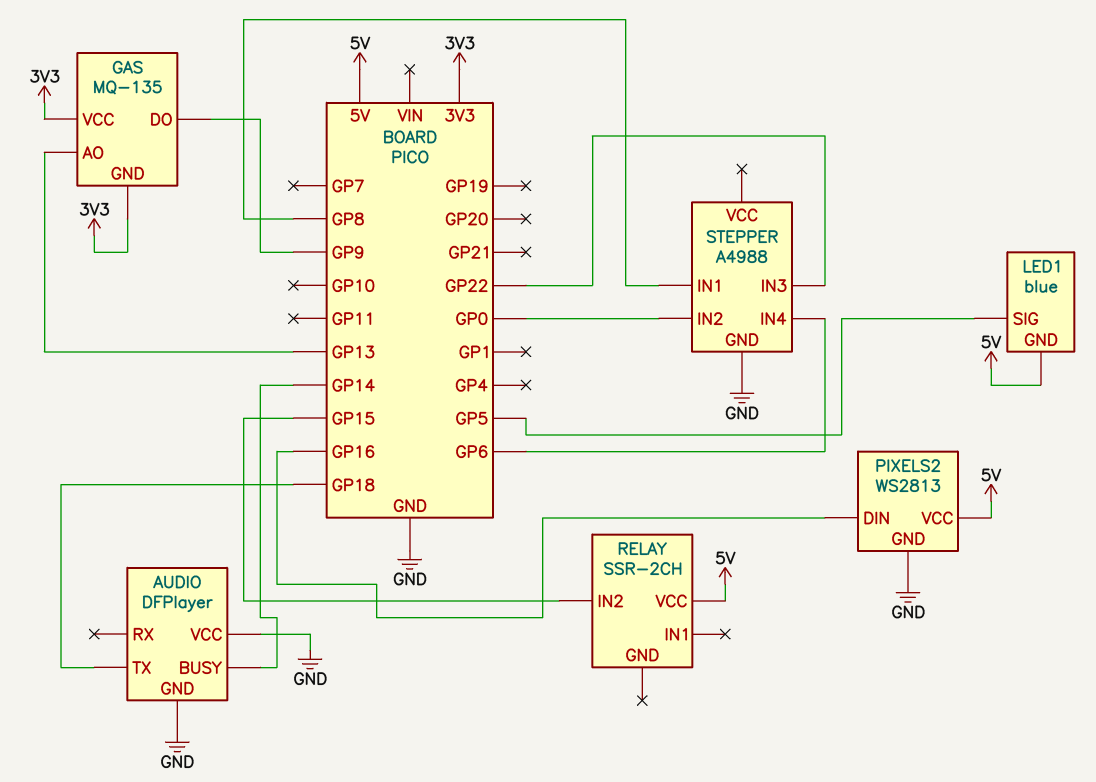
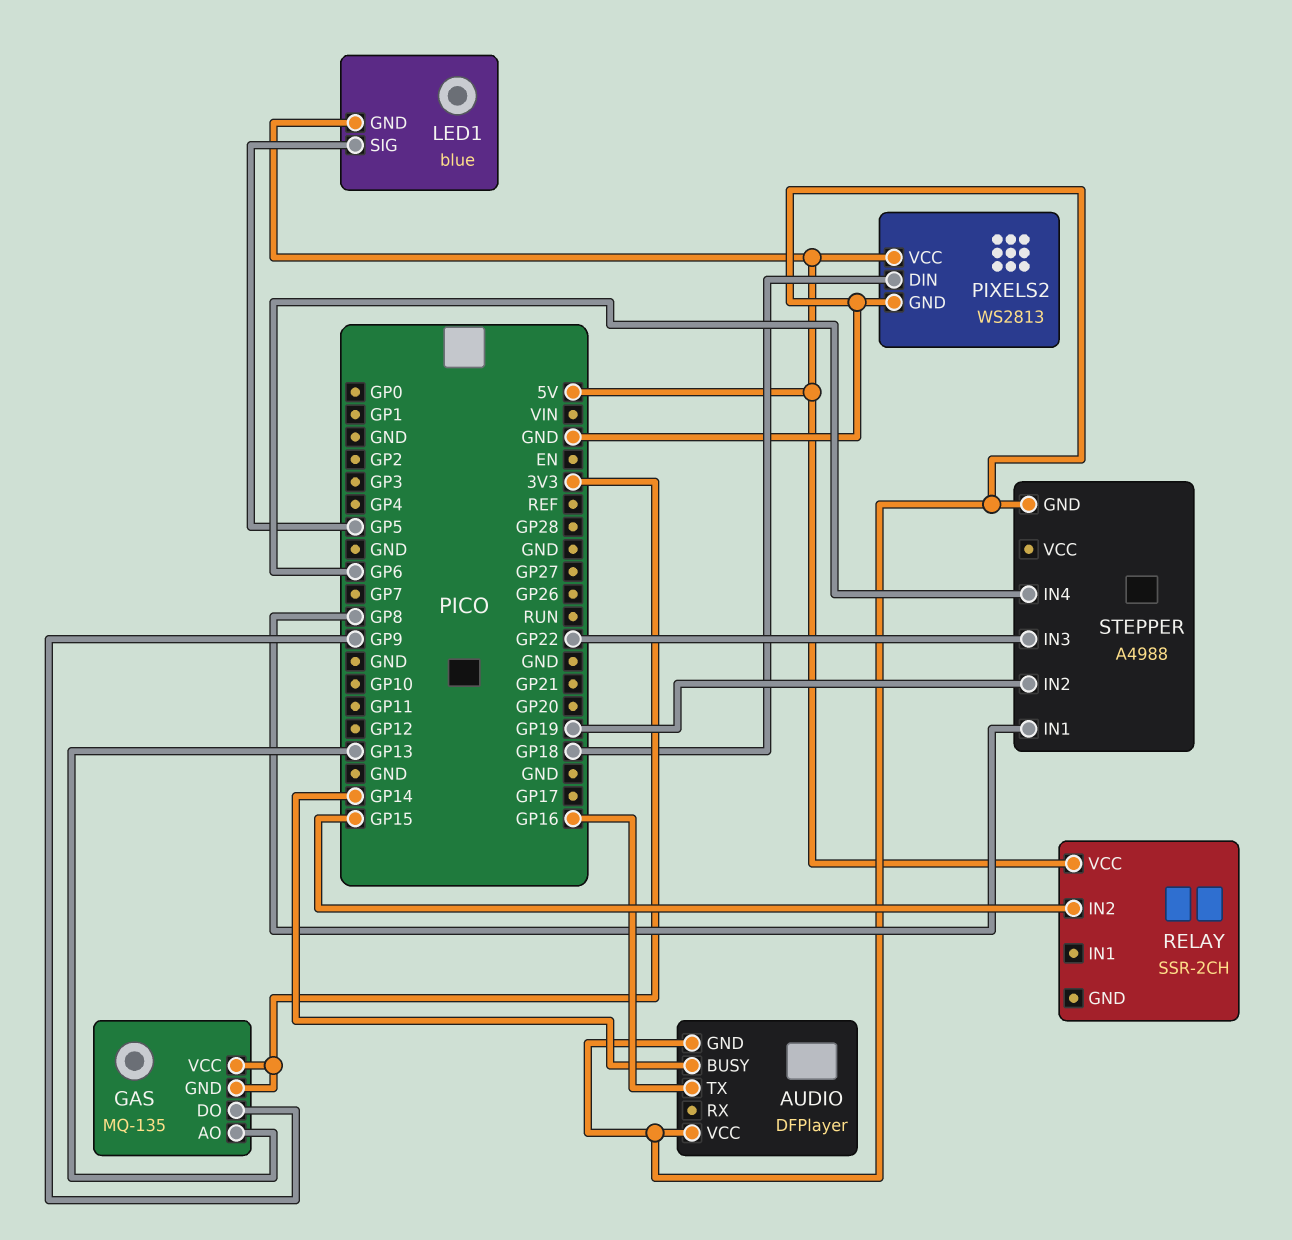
AUDIO pin TX: GP18 -> GP16
PIXELS2 pin DIN: GP16 -> GP18
STEPPER pin IN2: GP0 -> GP19

